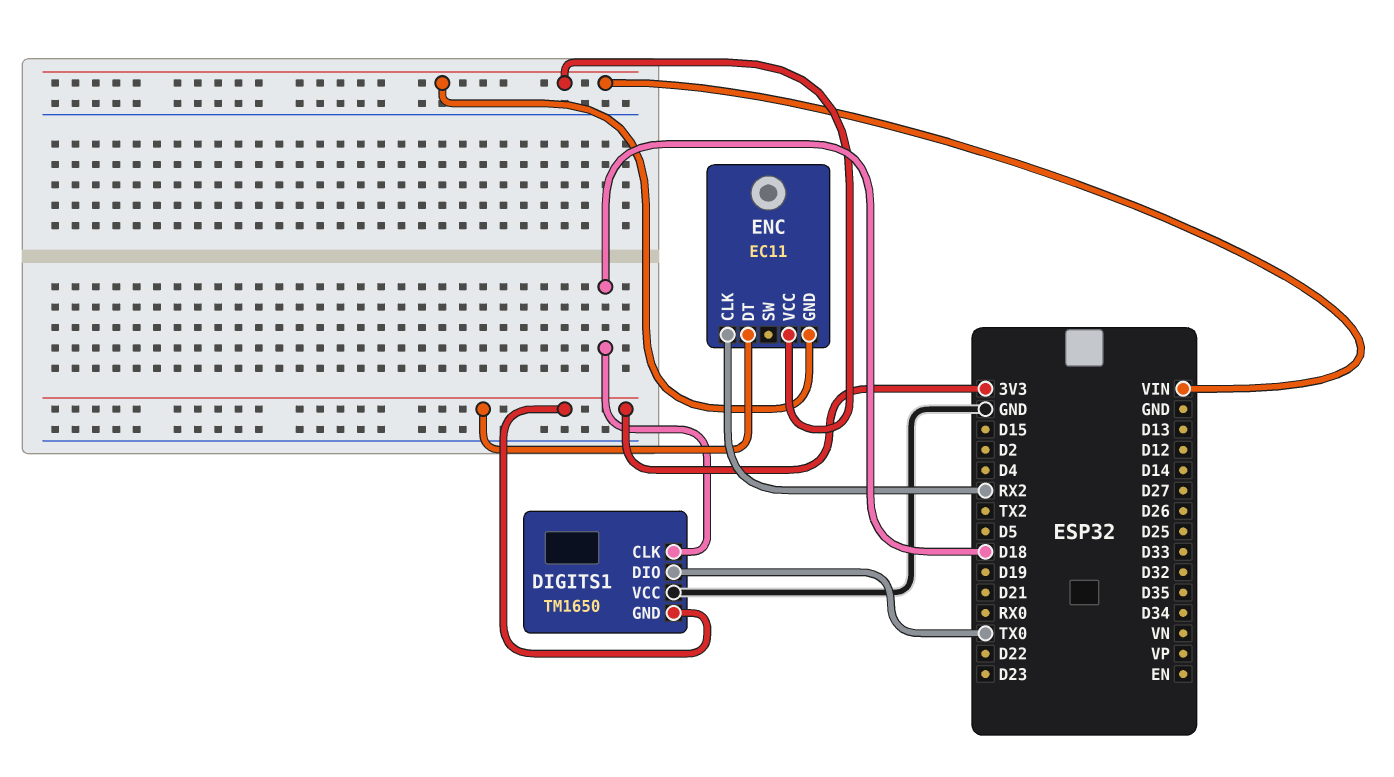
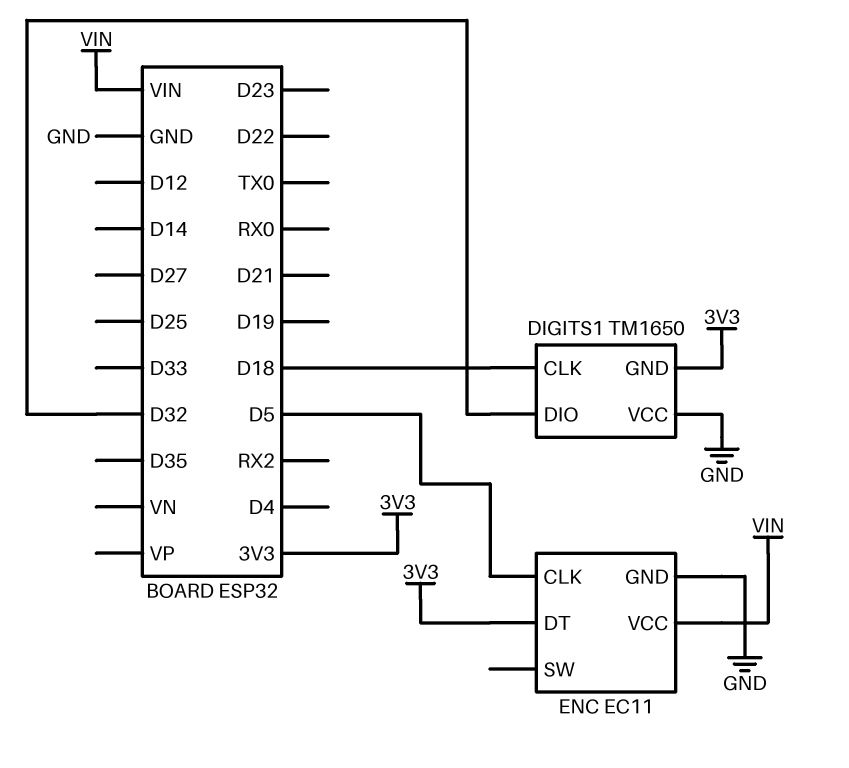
DIGITS1 pin DIO: TX0 -> D32
ENC pin CLK: RX2 -> D5
ENC pin GND: VIN -> GND

